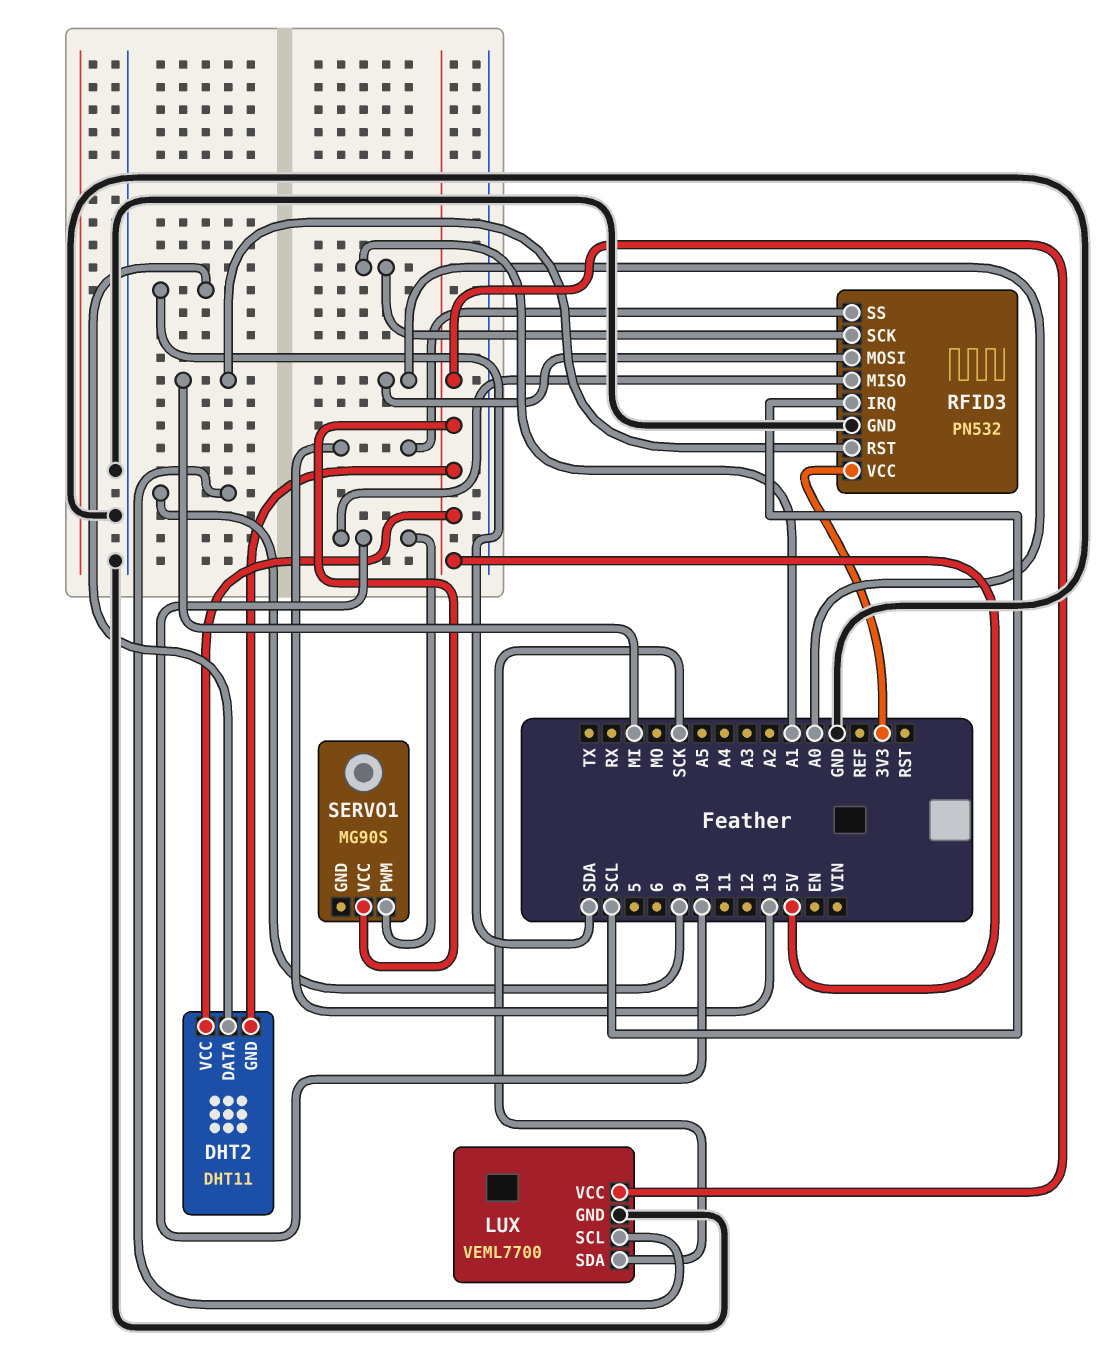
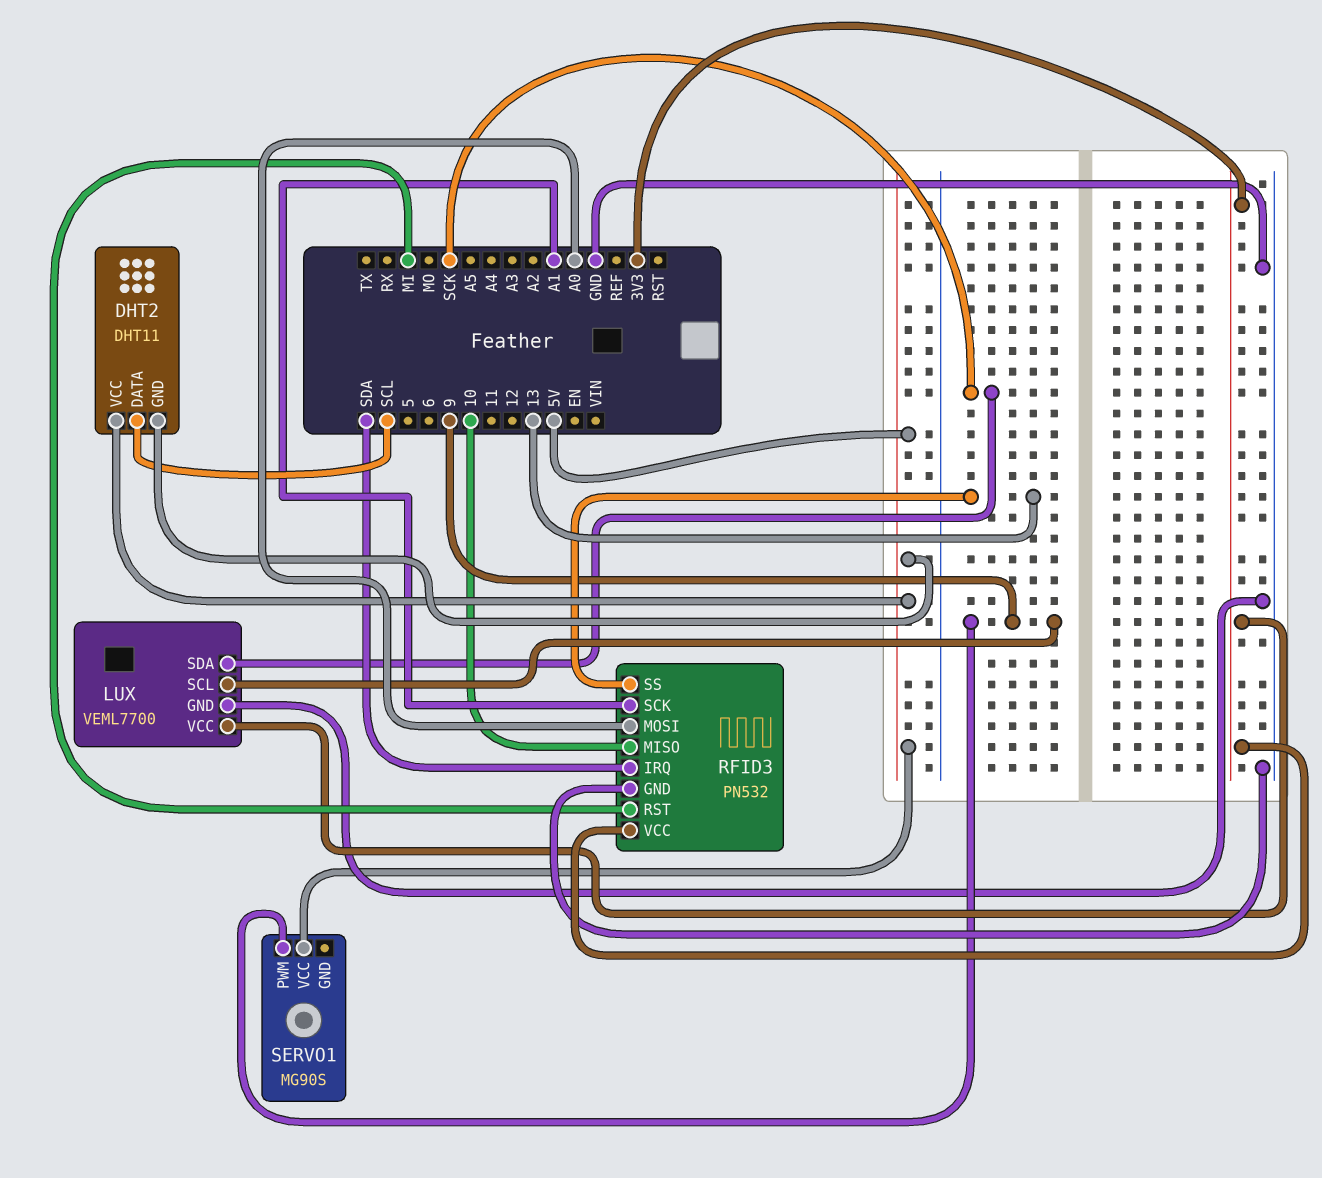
DHT2 pin DATA: SDA -> SCL
LUX pin VCC: 5V -> 3V3
RFID3 pin IRQ: SCL -> SDA
SERVO1 pin PWM: 10 -> 9

